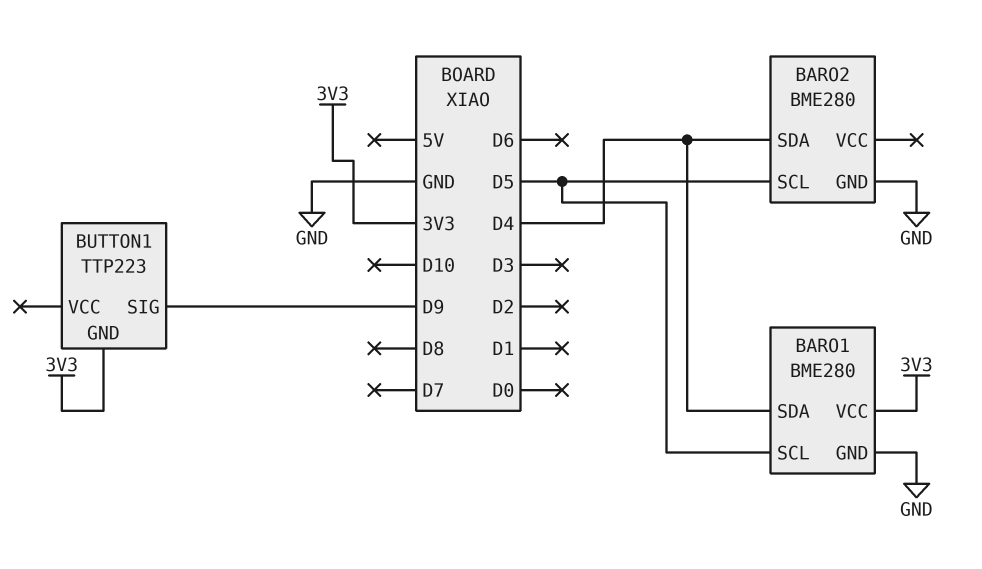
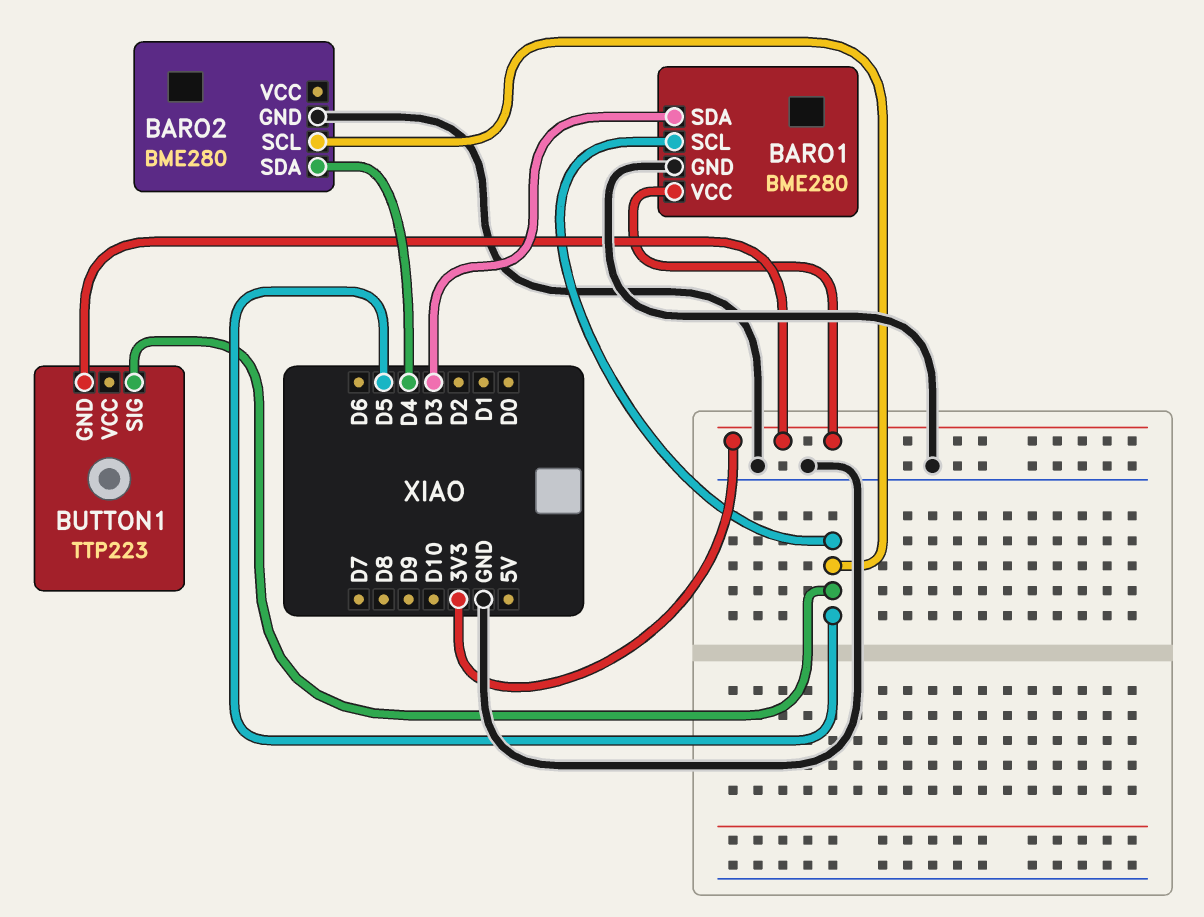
BARO1 pin SDA: D4 -> D3
BUTTON1 pin SIG: D9 -> D5

